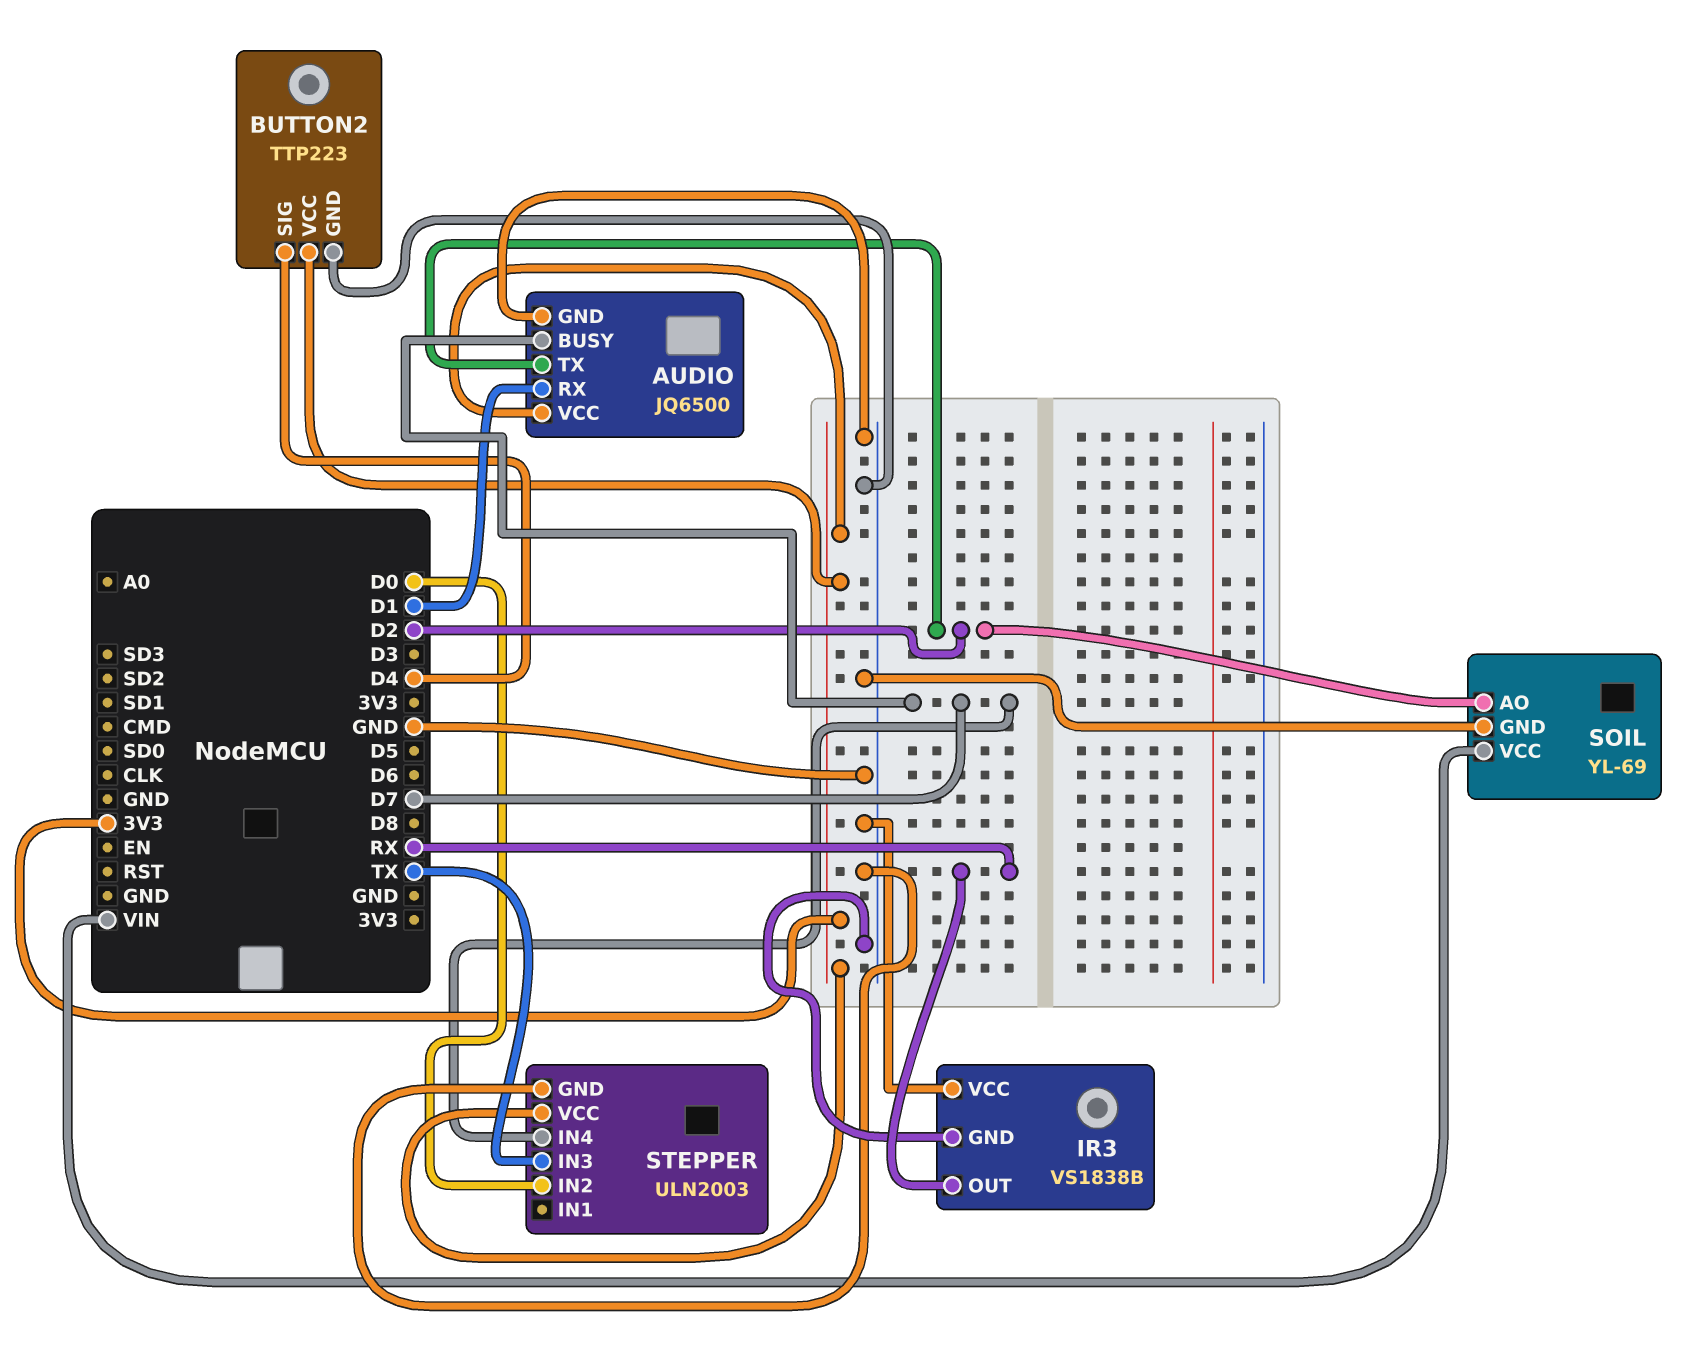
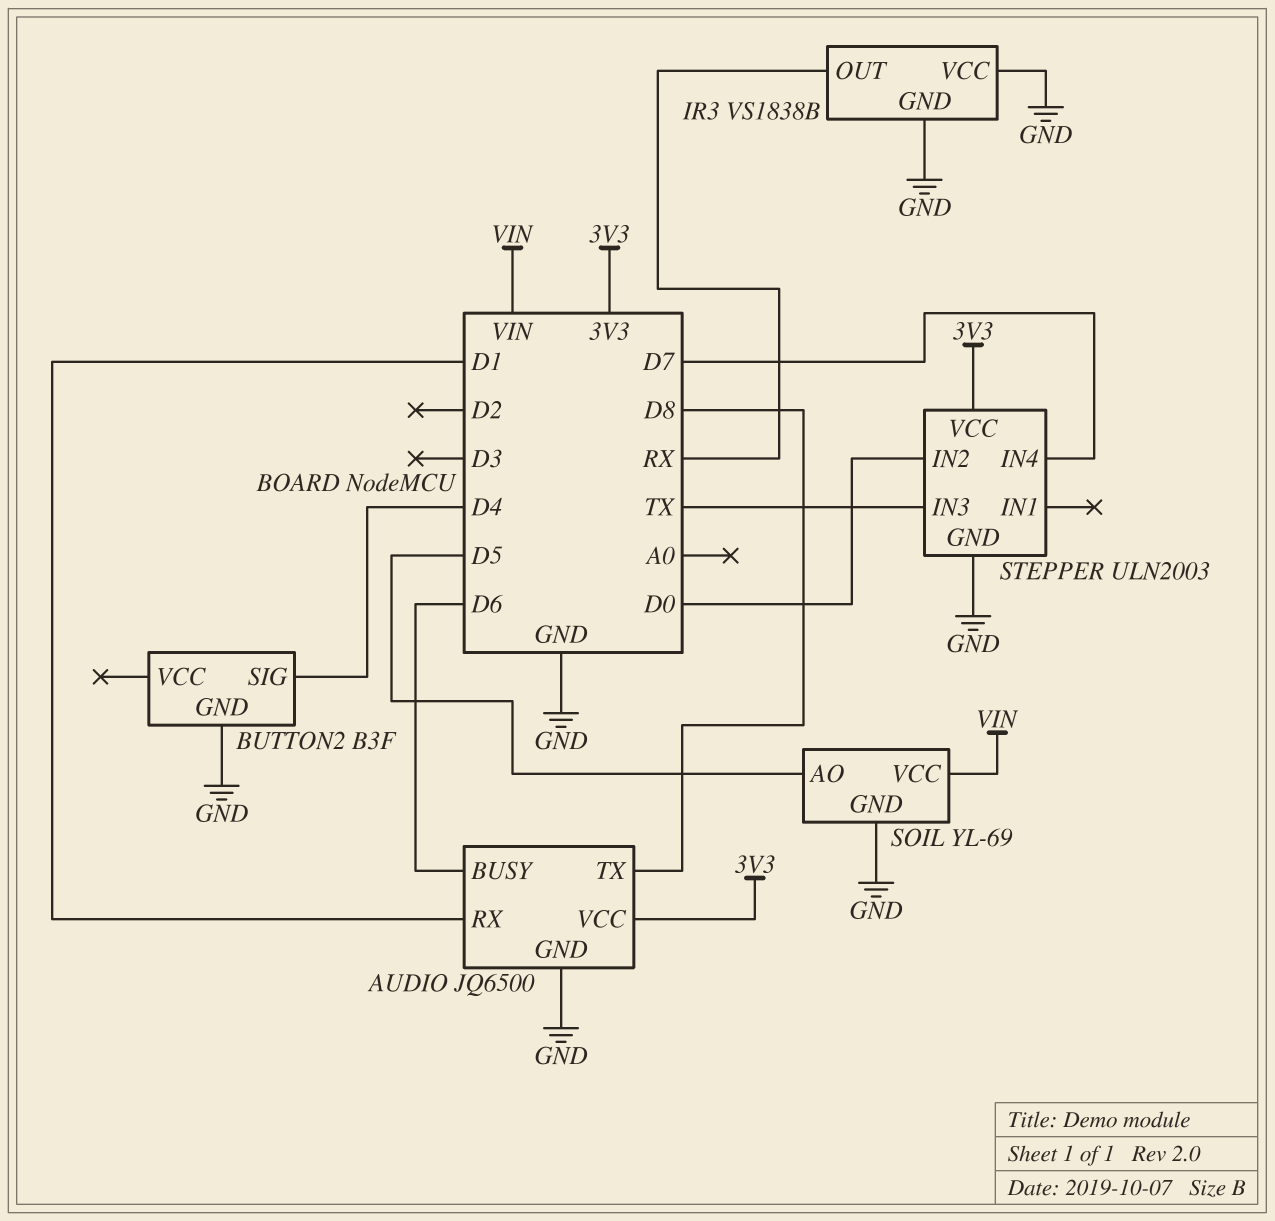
AUDIO pin BUSY: D7 -> D6
AUDIO pin TX: D2 -> D8
BUTTON2: TTP223 -> B3F
BUTTON2 pin VCC: 3V3 -> none
SOIL pin AO: D2 -> D5

